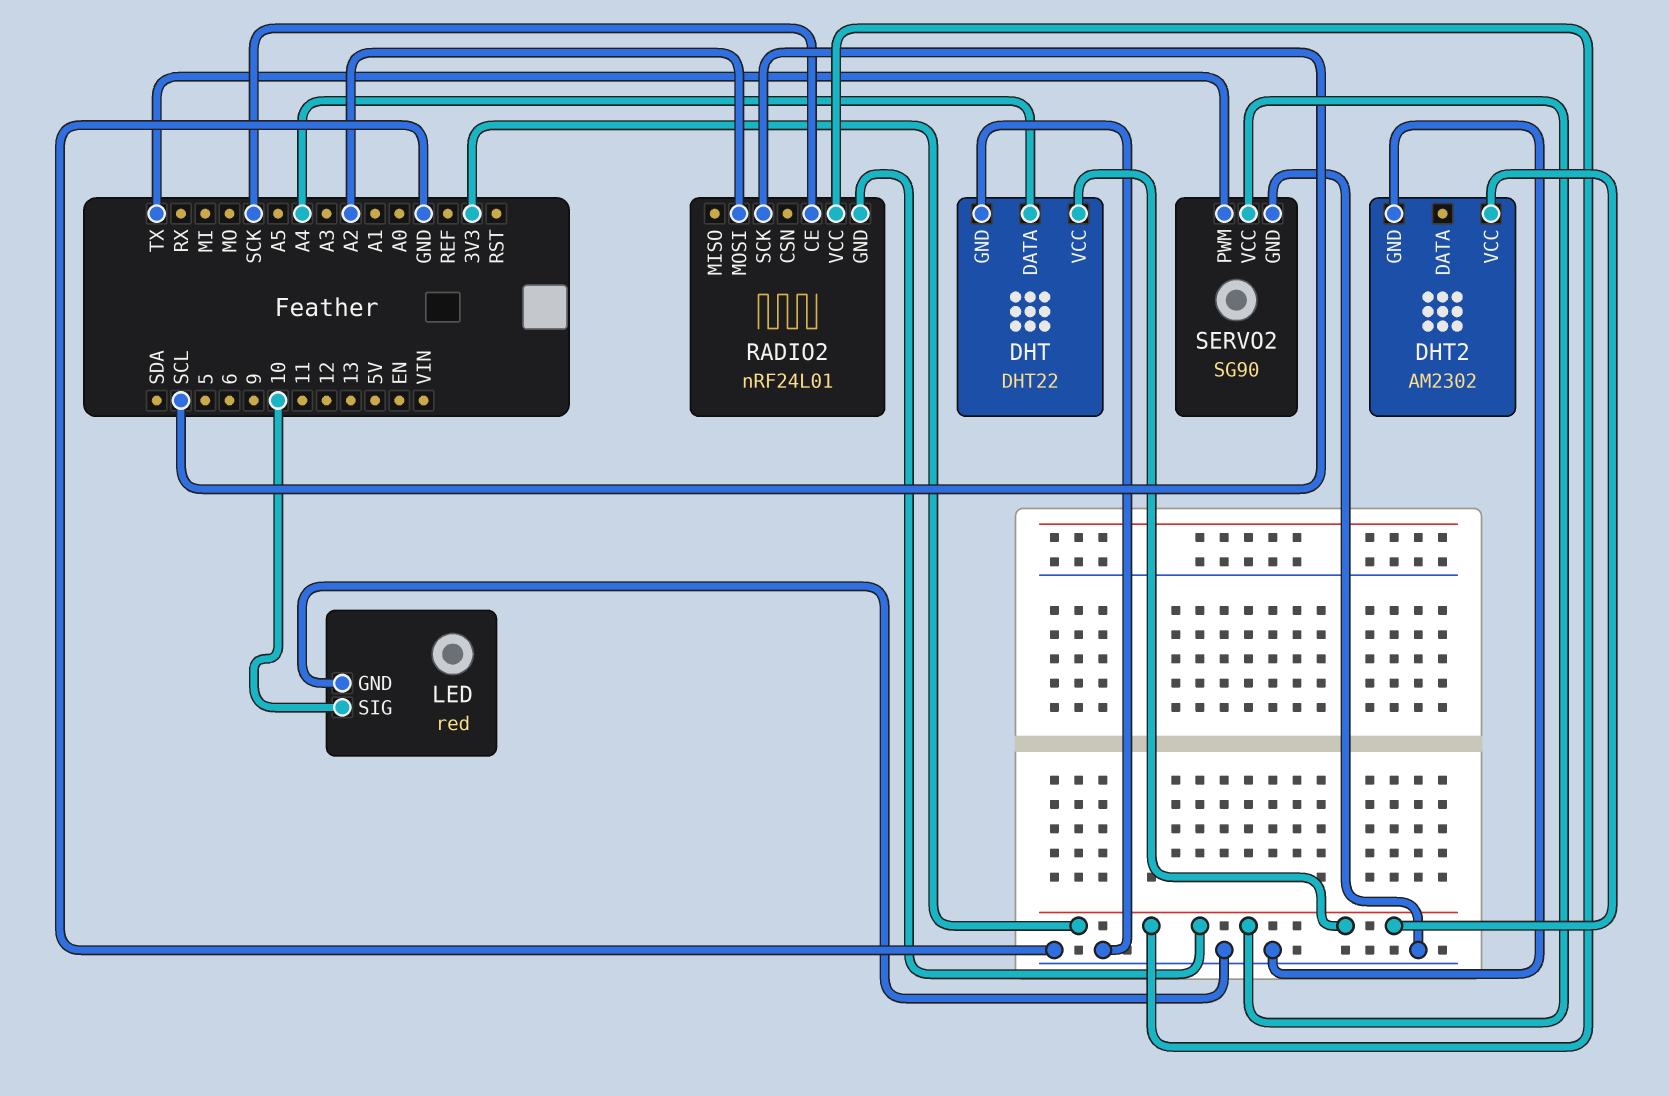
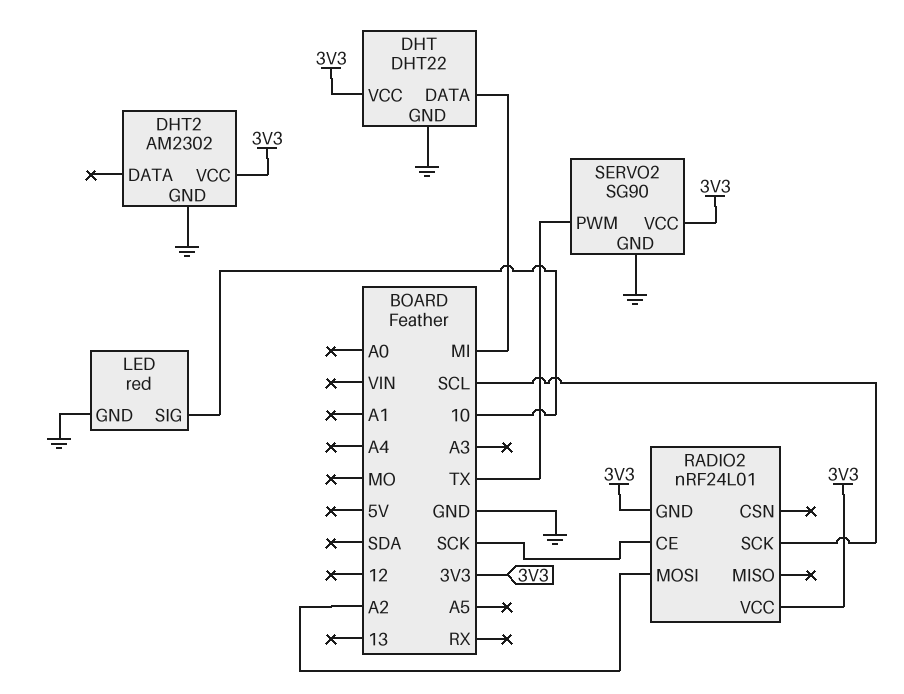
DHT pin DATA: A4 -> MI

